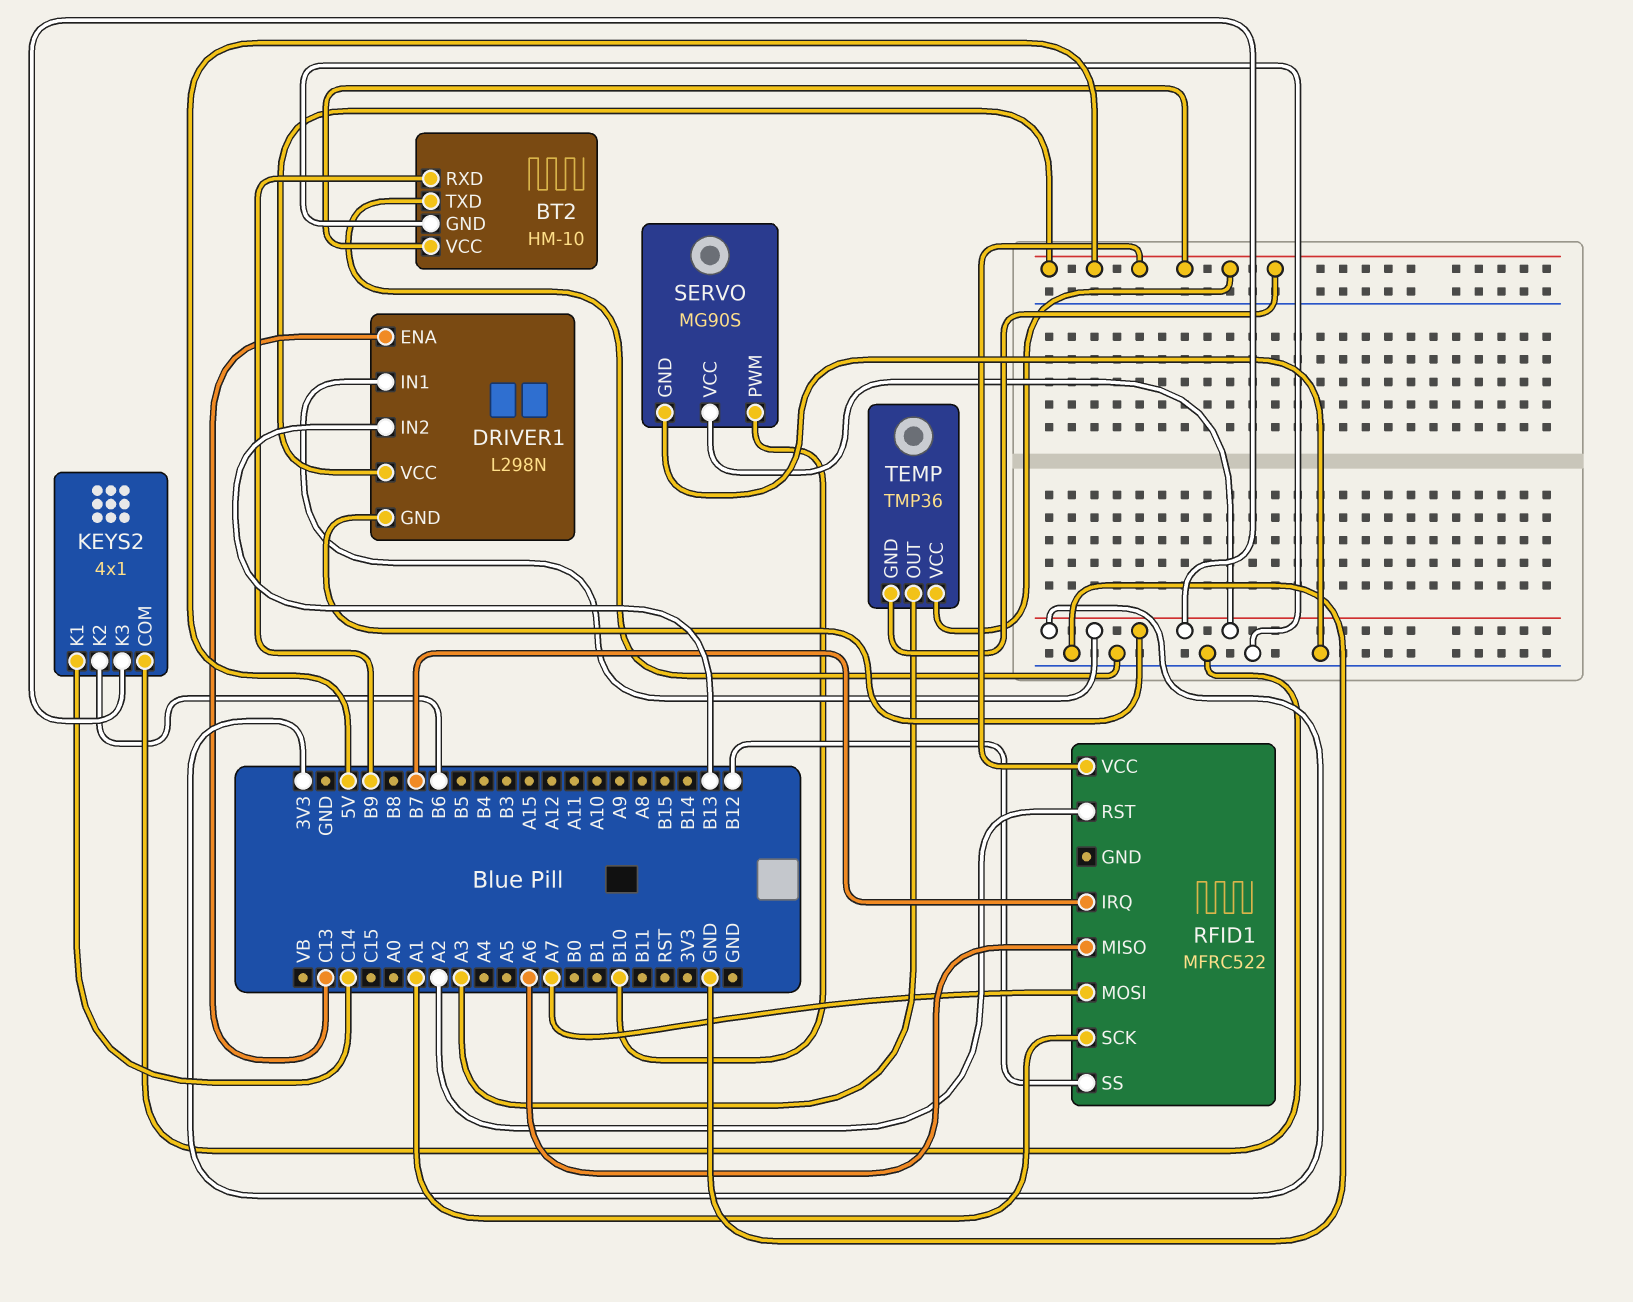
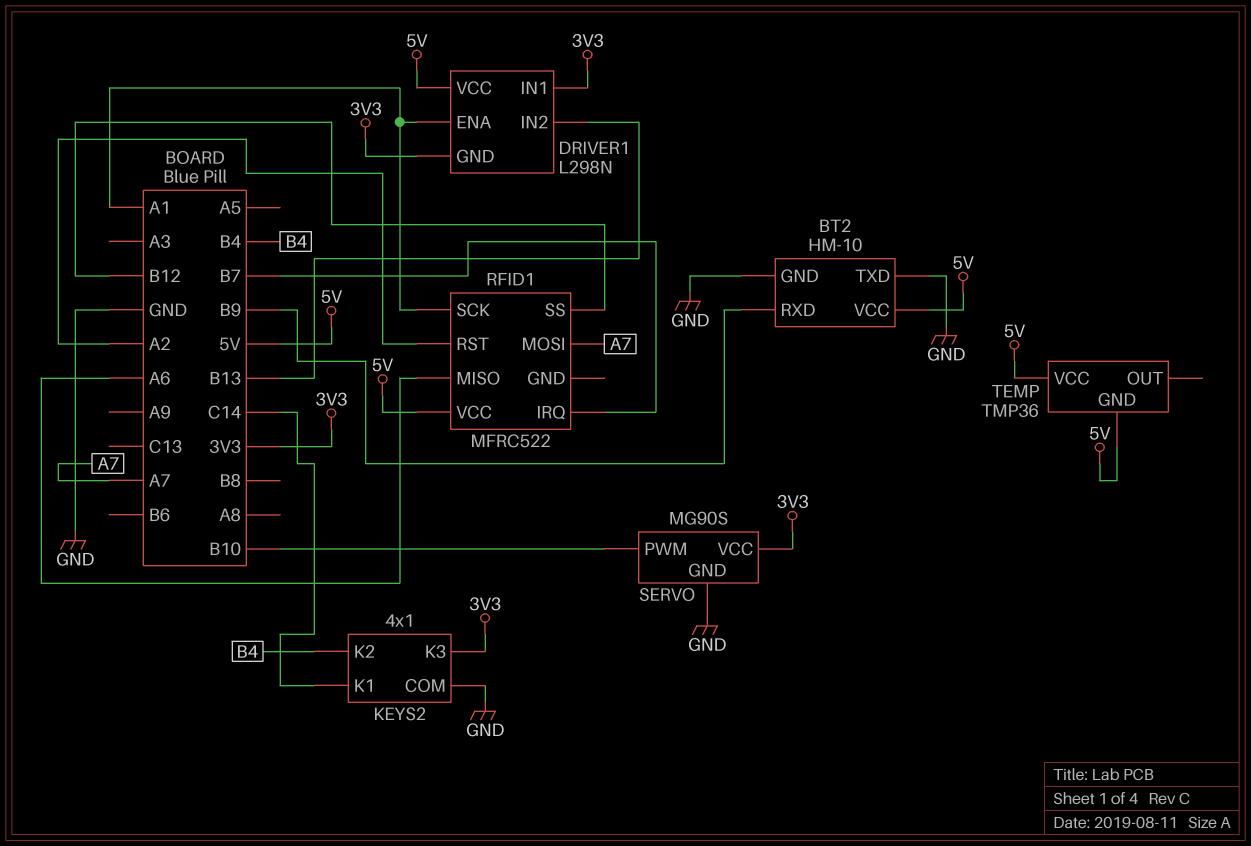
DRIVER1 pin ENA: C13 -> A1
KEYS2 pin K2: B6 -> B4
TEMP pin OUT: A3 -> none

